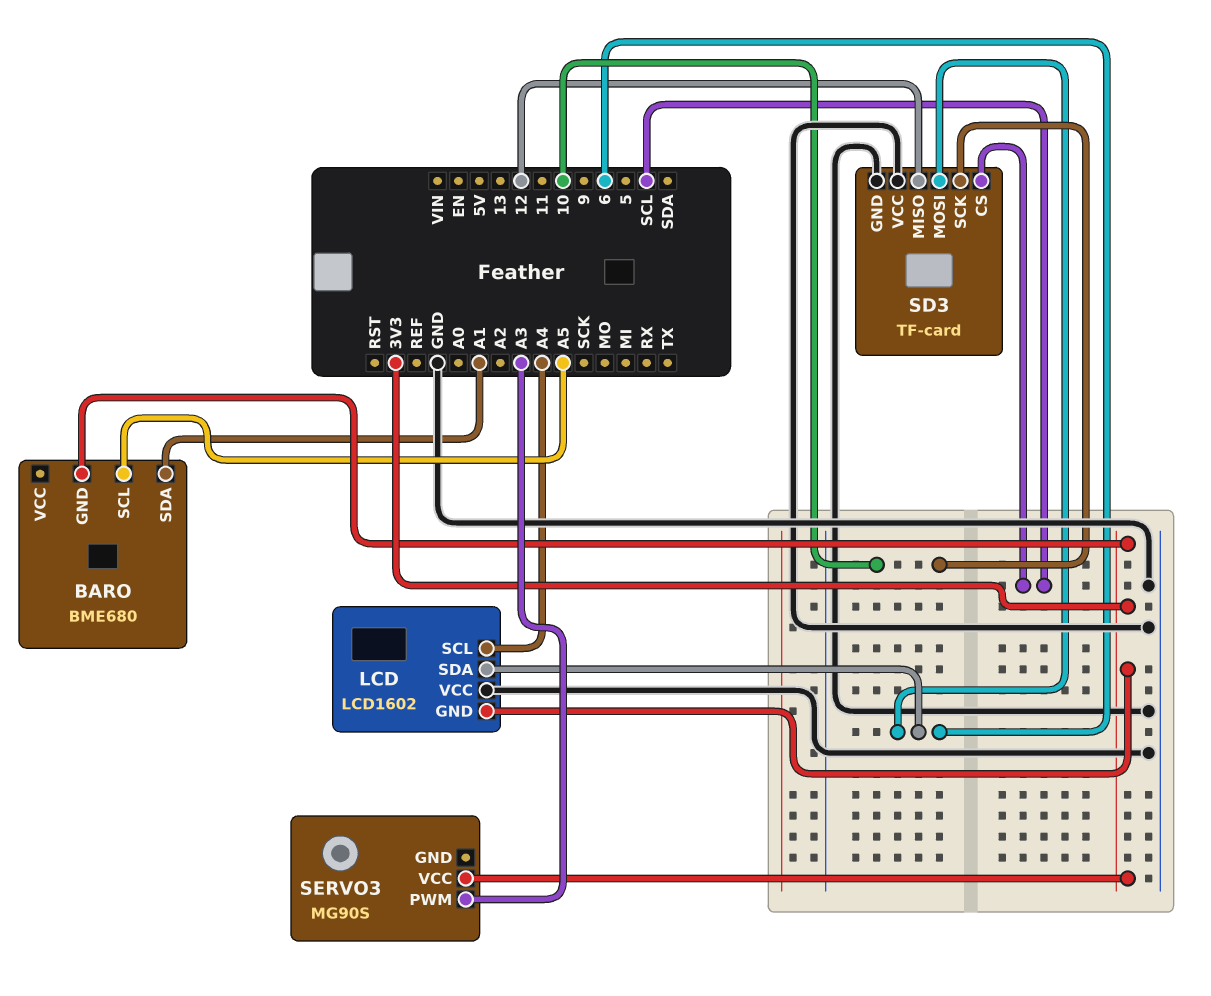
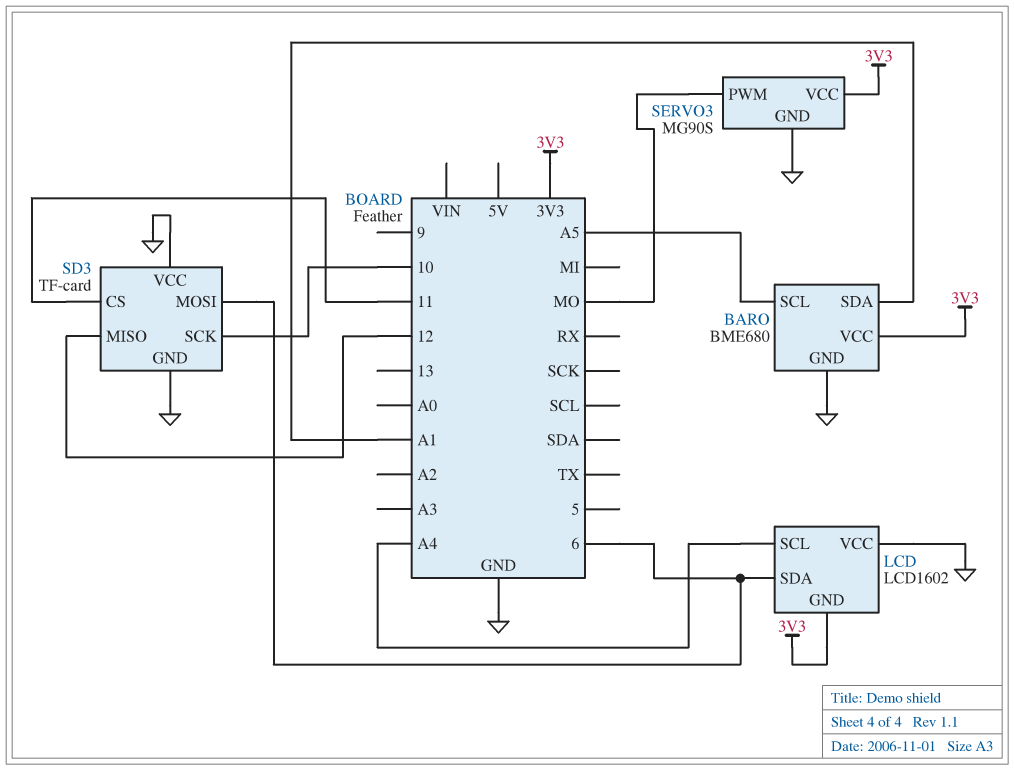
BARO pin GND: 3V3 -> GND
BARO pin VCC: none -> 3V3
SD3 pin CS: SCL -> 11
SERVO3 pin GND: none -> GND
SERVO3 pin PWM: A3 -> MO

